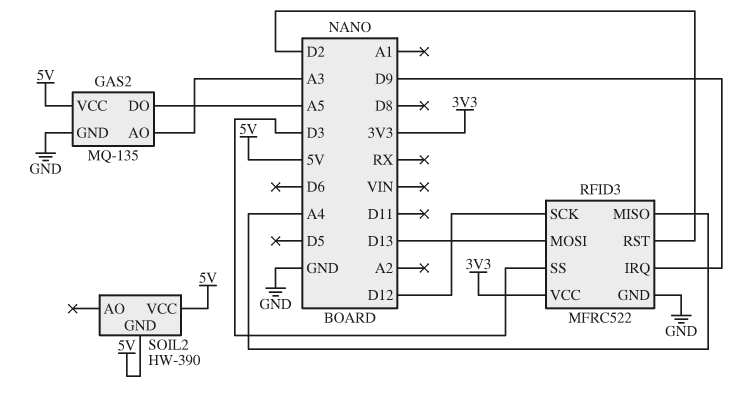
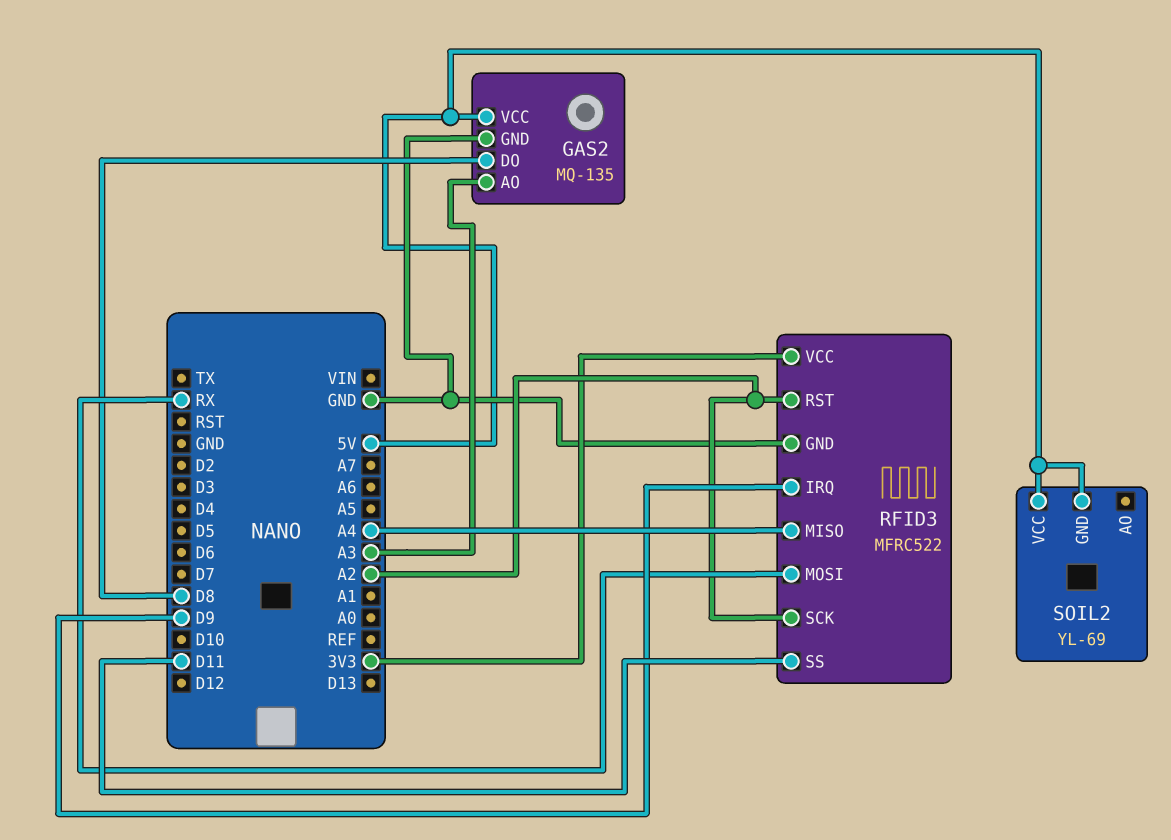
GAS2 pin DO: A5 -> D8
RFID3 pin MOSI: D13 -> RX
RFID3 pin RST: D2 -> A2
RFID3 pin SCK: D12 -> A2
RFID3 pin SS: D3 -> D11
SOIL2: HW-390 -> YL-69

